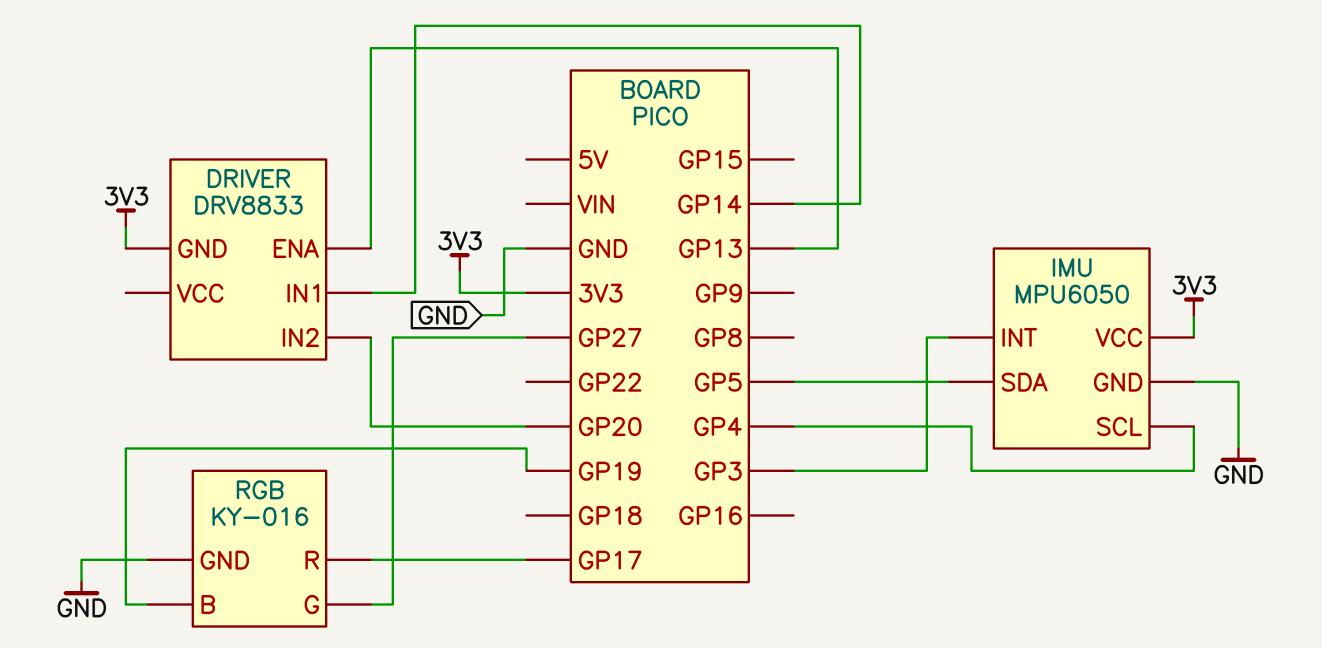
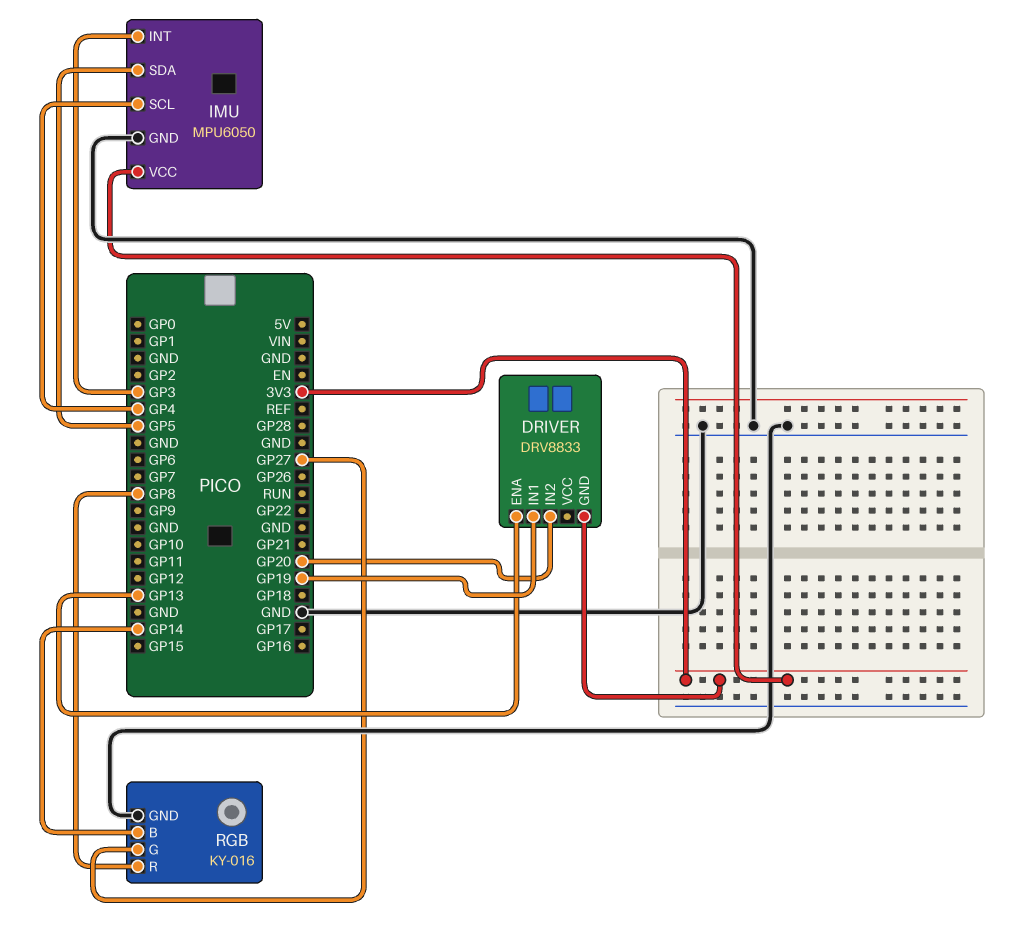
DRIVER pin IN1: GP14 -> GP19
RGB pin B: GP19 -> GP14
RGB pin R: GP17 -> GP8

